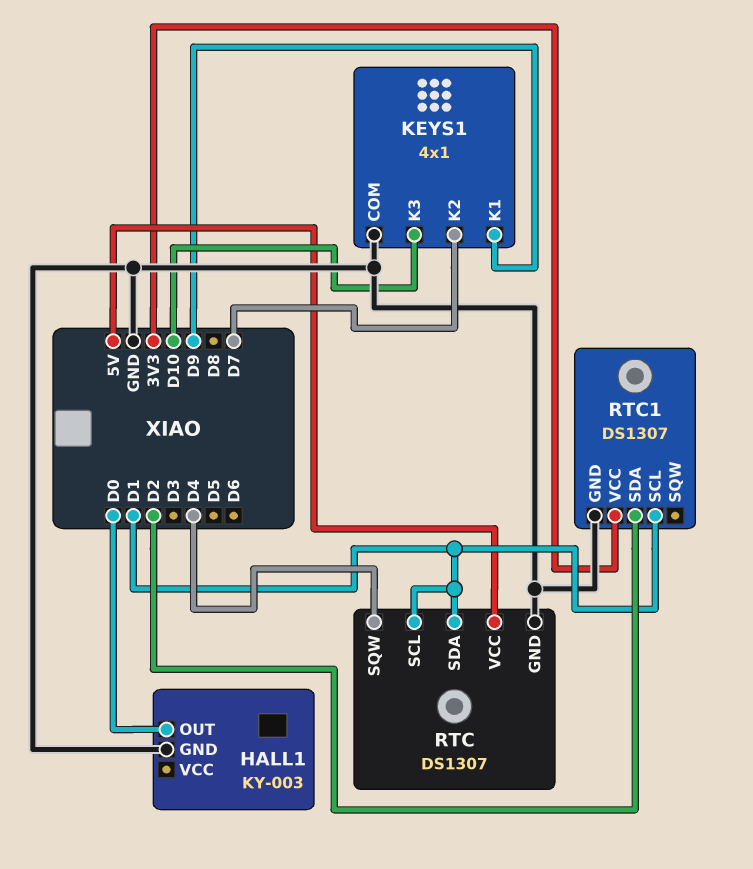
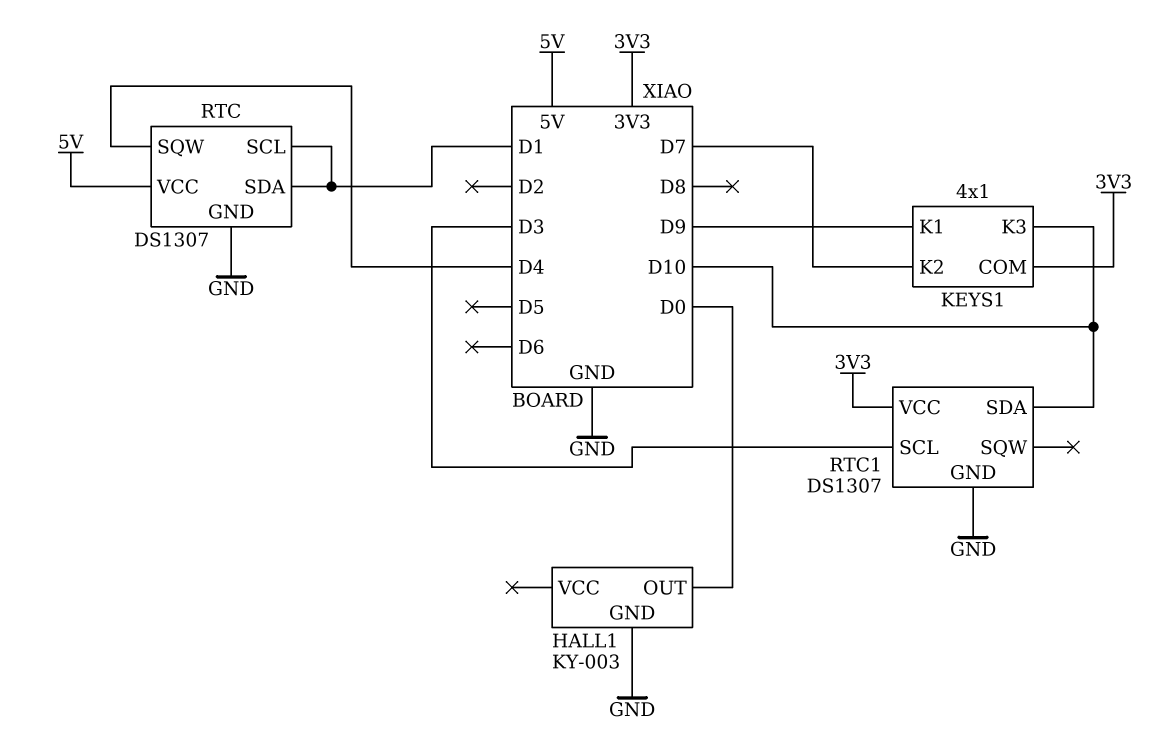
KEYS1 pin COM: GND -> 3V3
RTC1 pin SCL: D1 -> D3
RTC1 pin SDA: D2 -> D10

